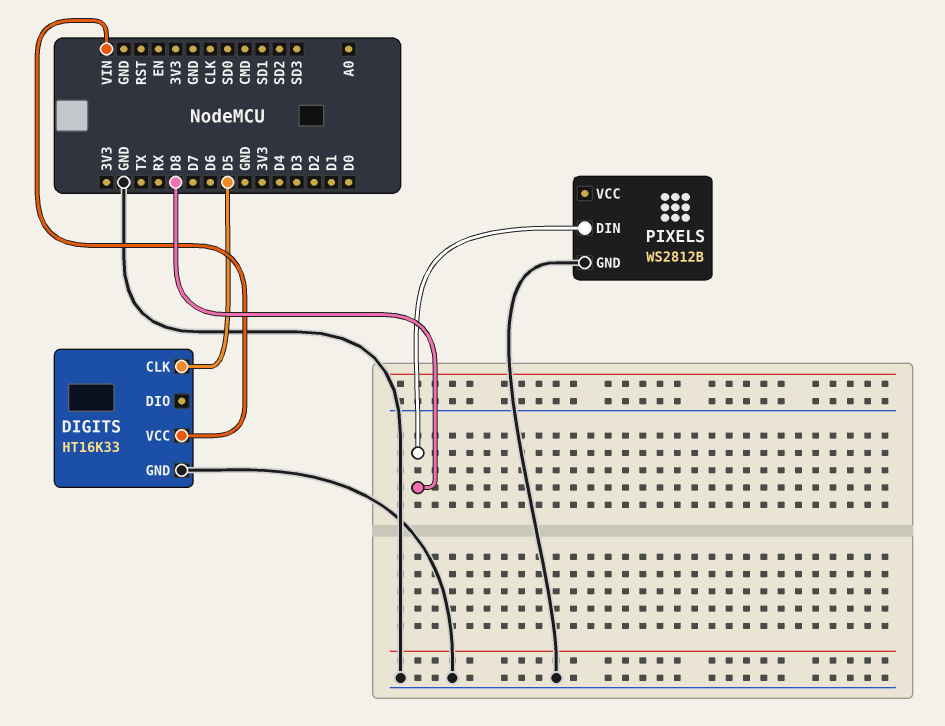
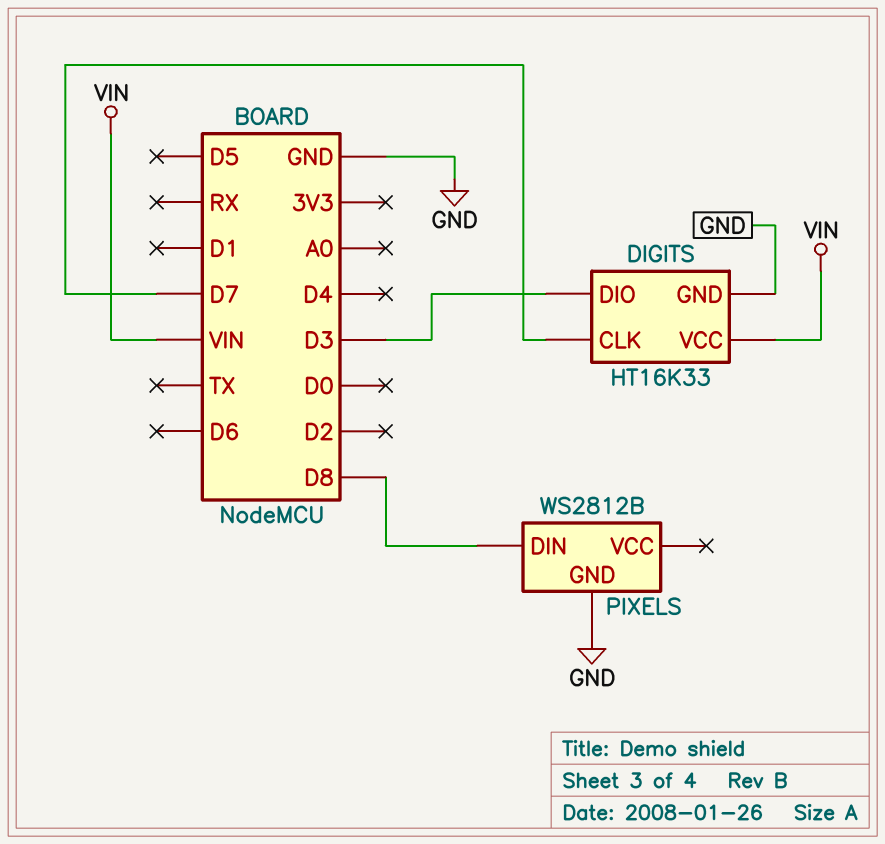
DIGITS pin CLK: D5 -> D7
DIGITS pin DIO: none -> D3

